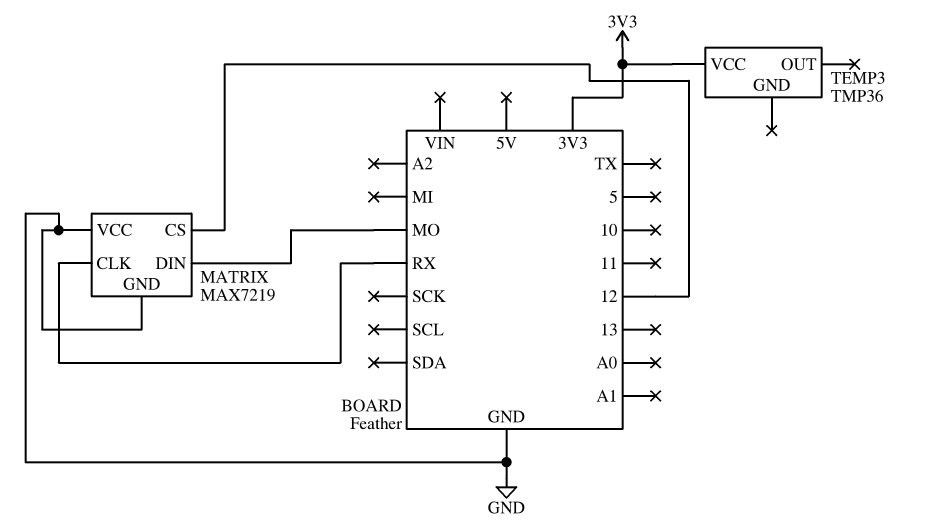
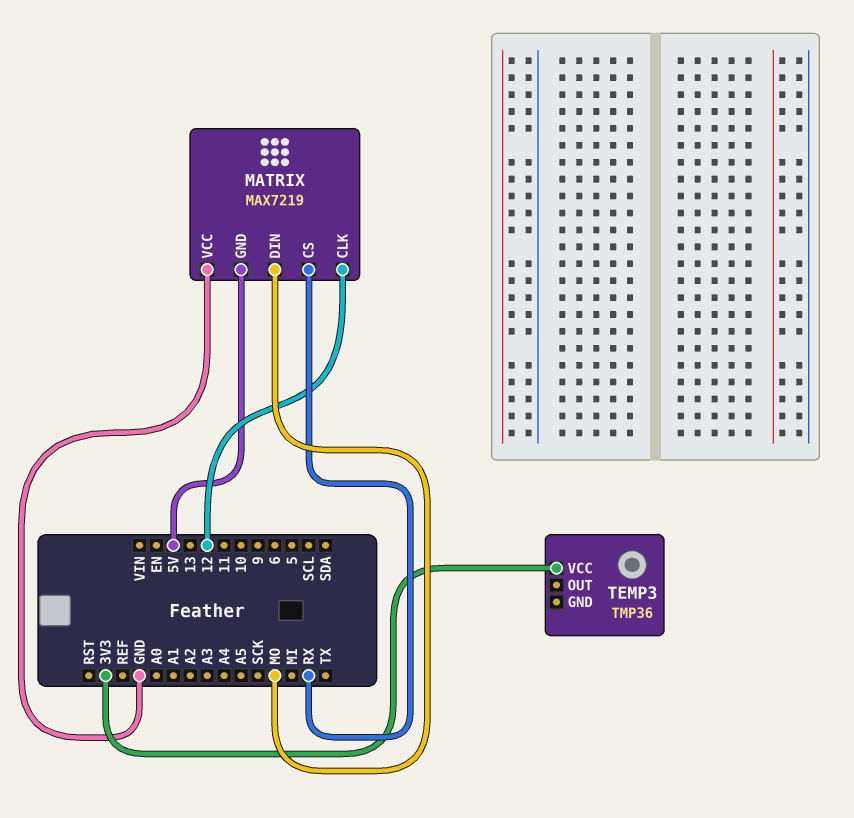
MATRIX pin CLK: RX -> 12
MATRIX pin CS: 12 -> RX
MATRIX pin GND: GND -> 5V

